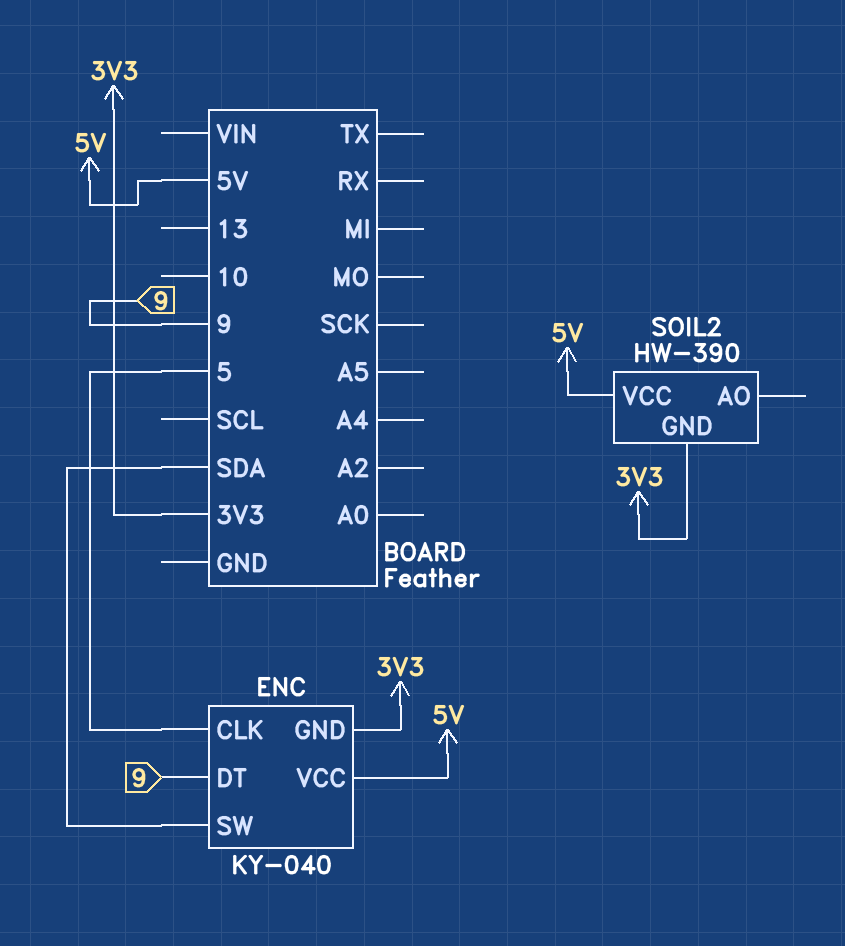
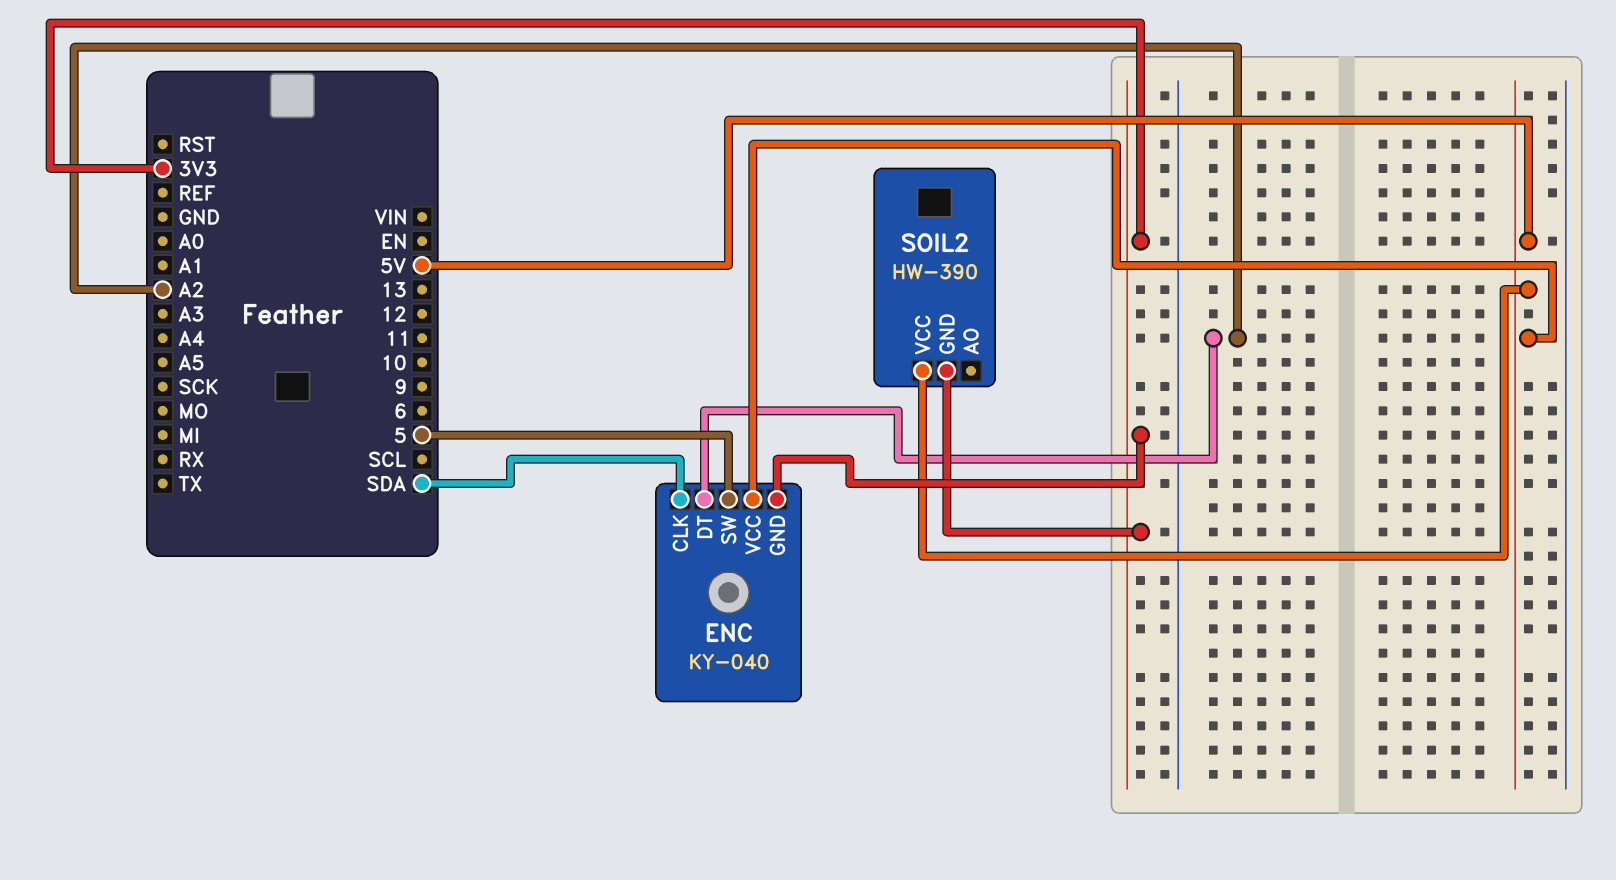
ENC pin CLK: 5 -> SDA
ENC pin DT: 9 -> A2
ENC pin SW: SDA -> 5

